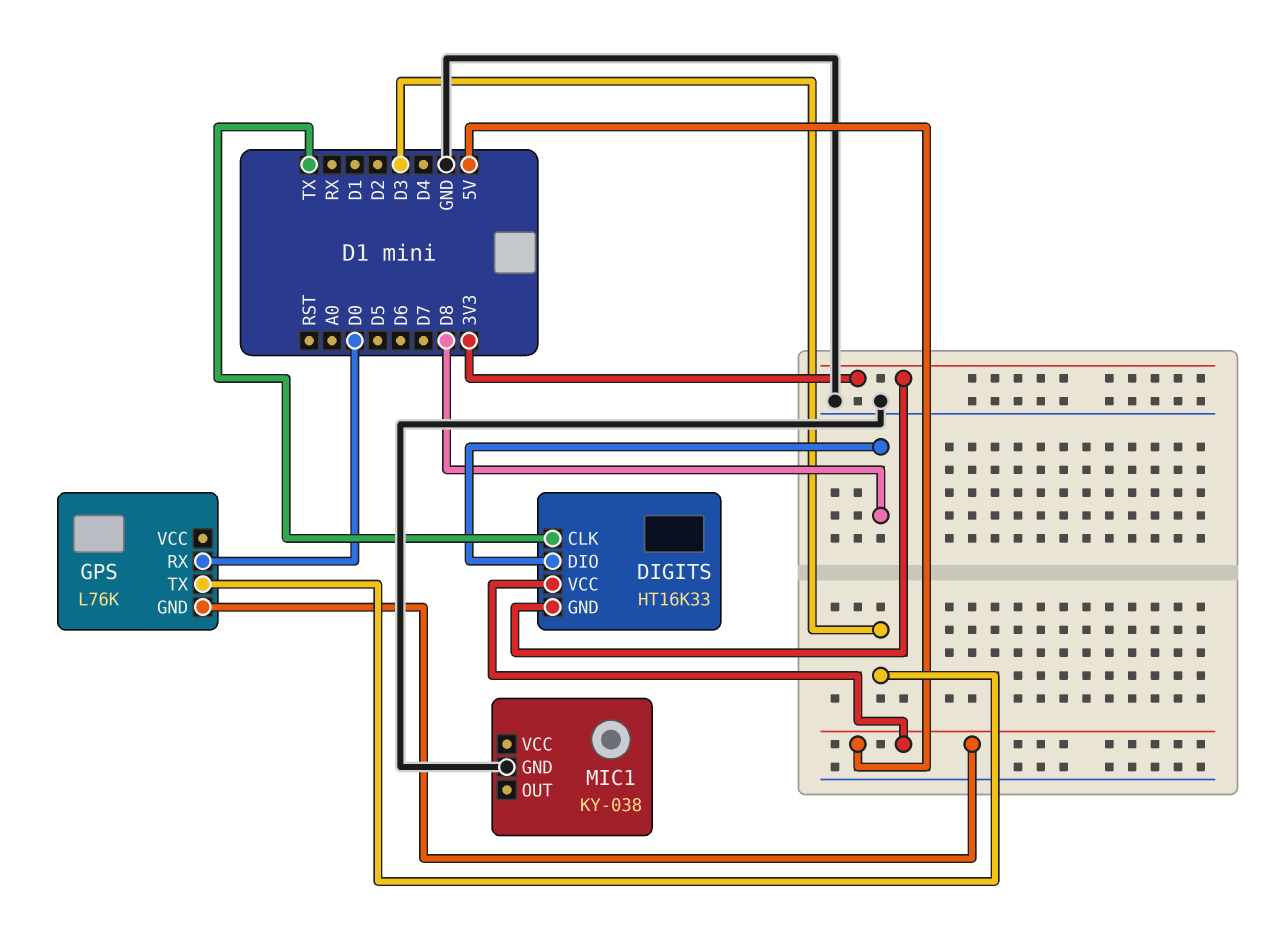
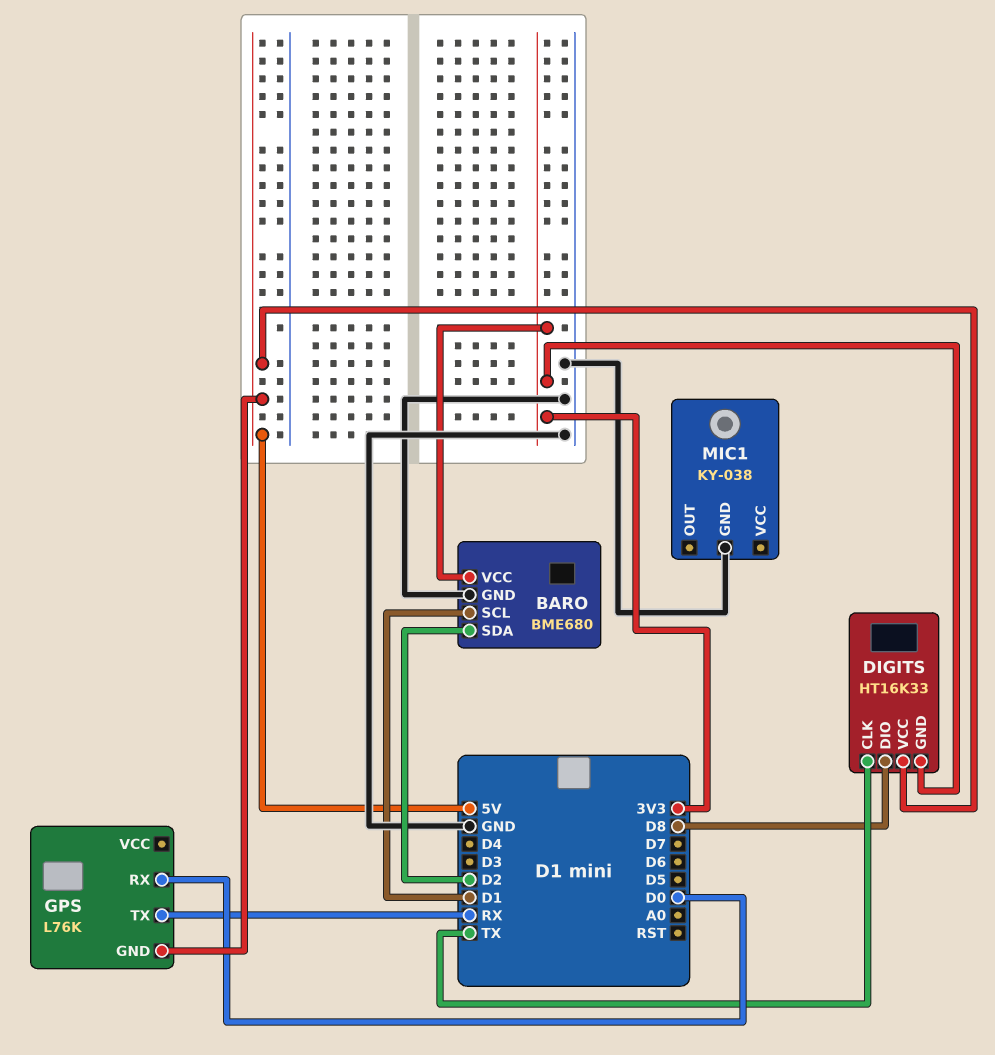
BARO: none -> BME680
BARO pin GND: none -> GND
BARO pin SCL: none -> D1
BARO pin SDA: none -> D2
BARO pin VCC: none -> 3V3
GPS pin TX: D3 -> RX

